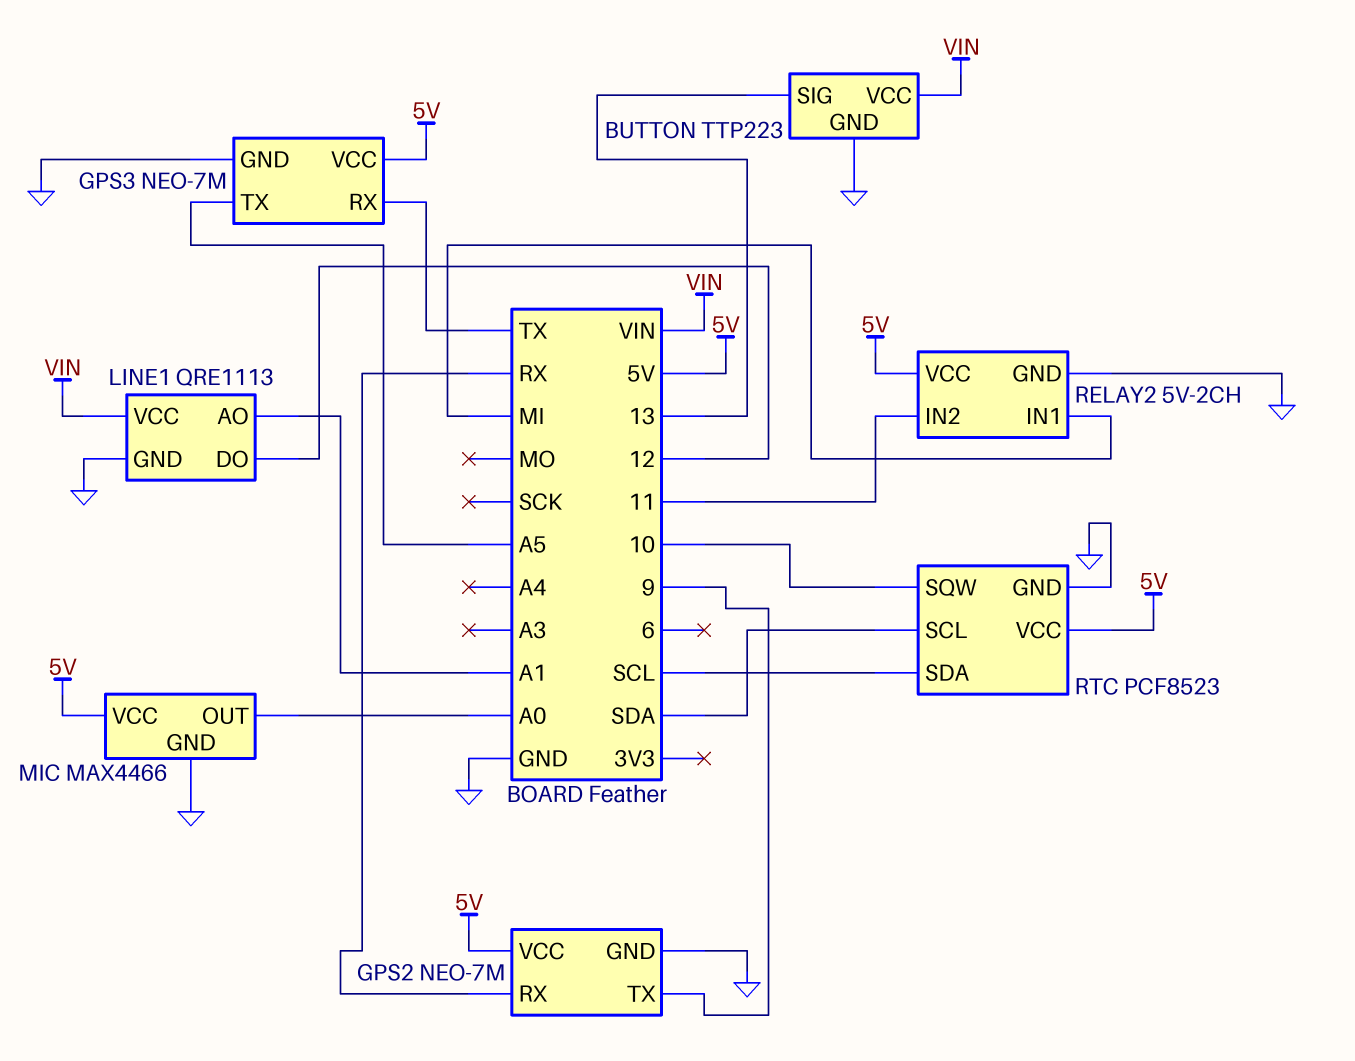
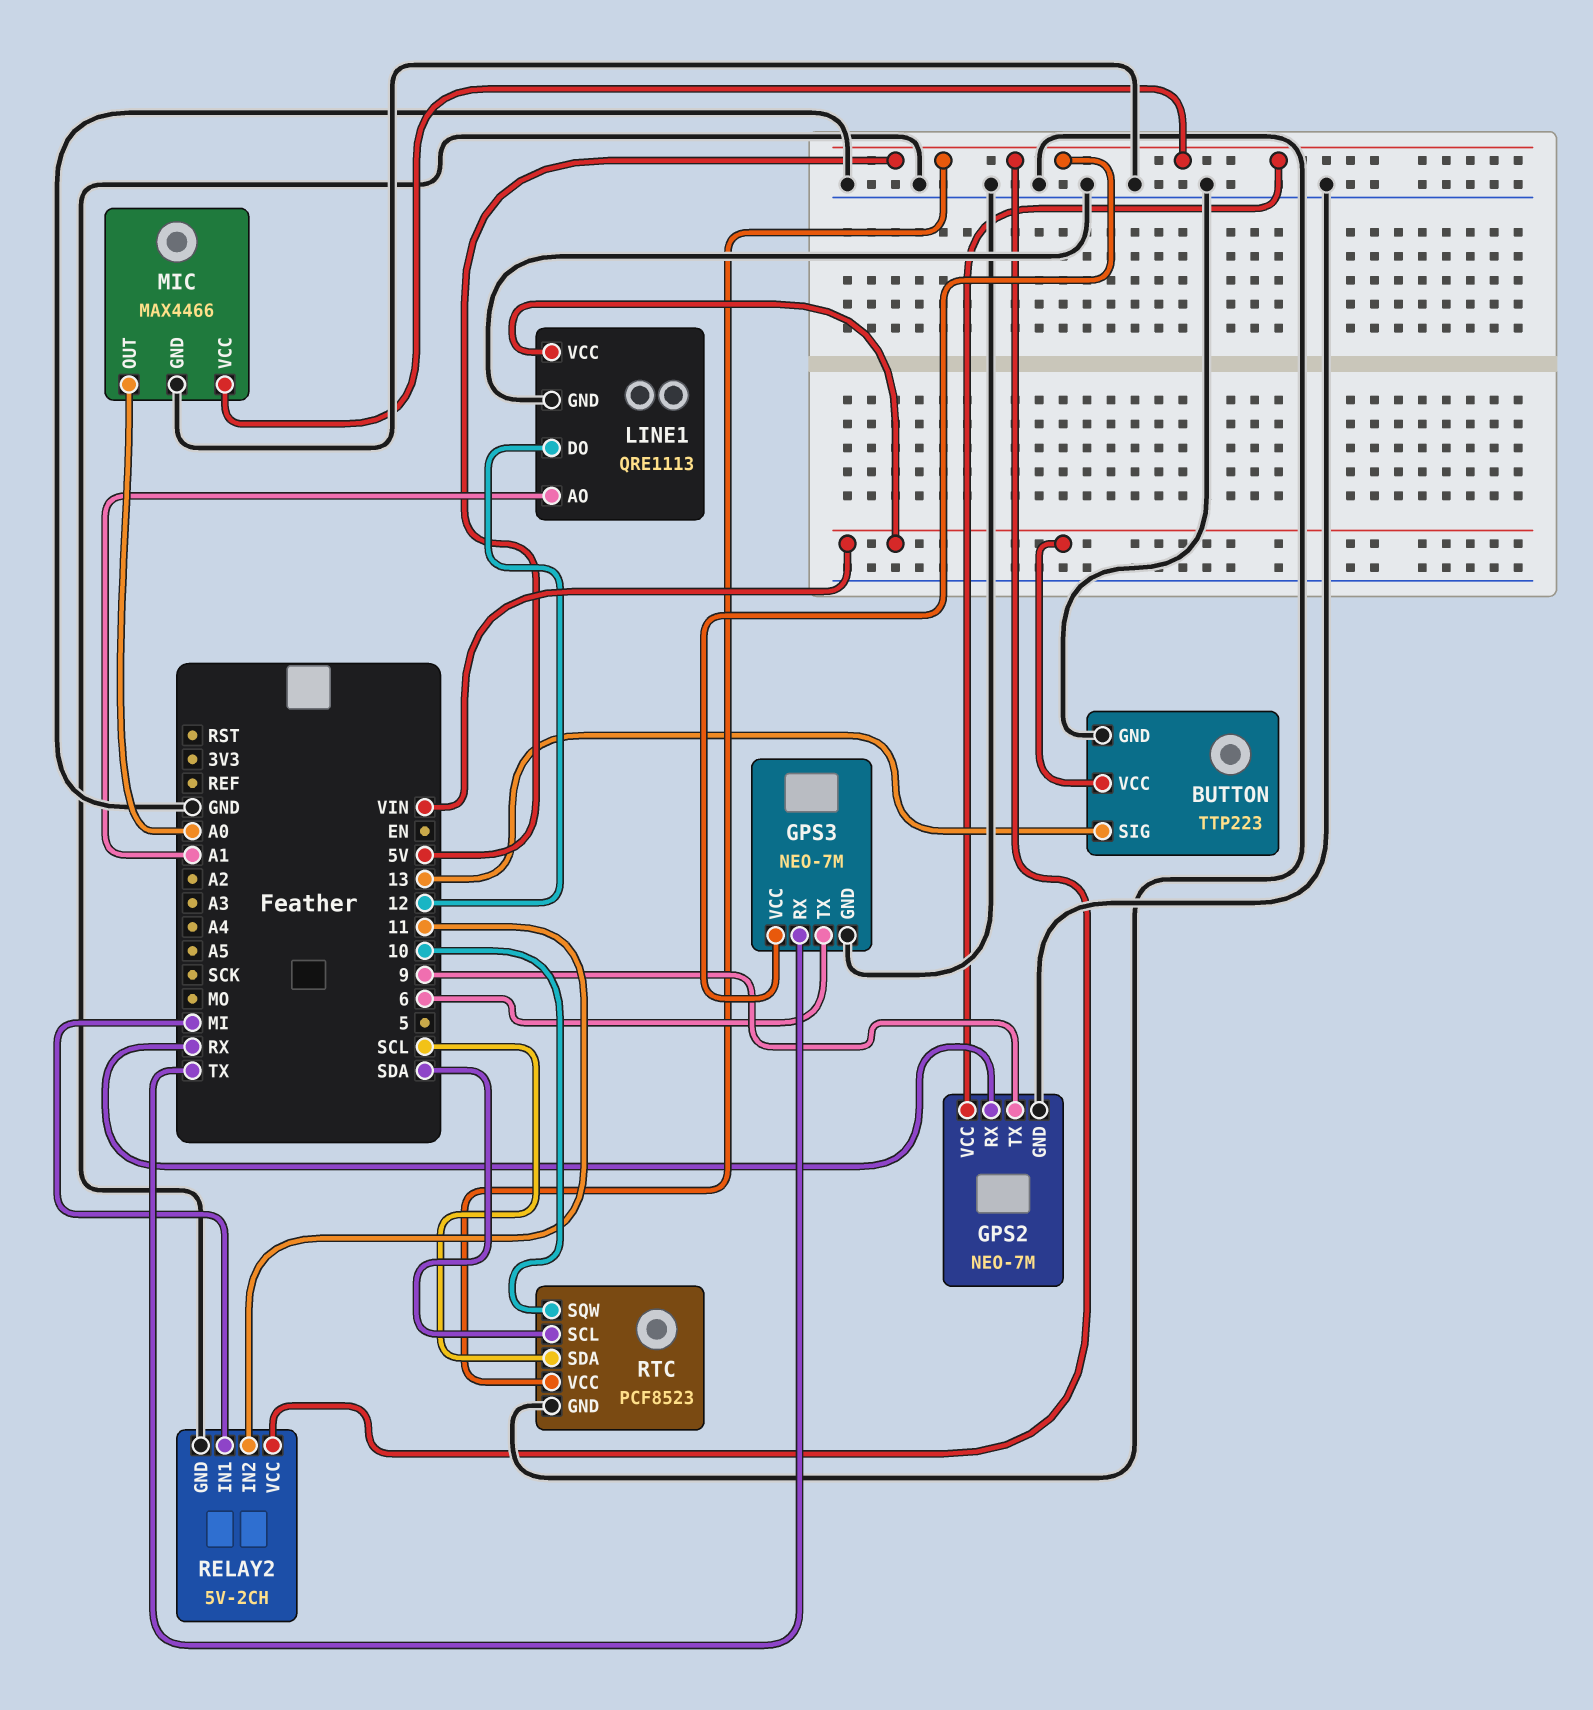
GPS3 pin TX: A5 -> 6

